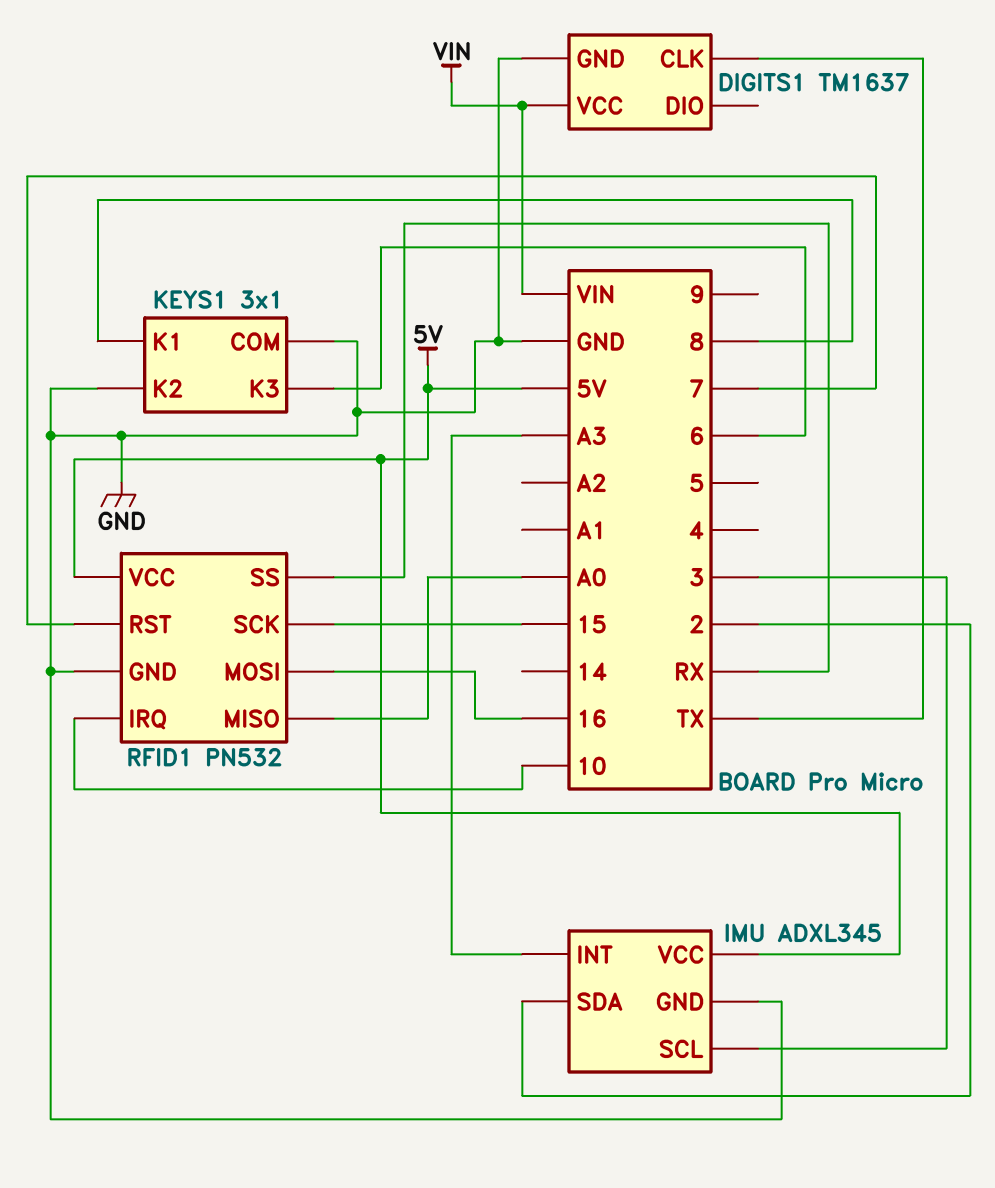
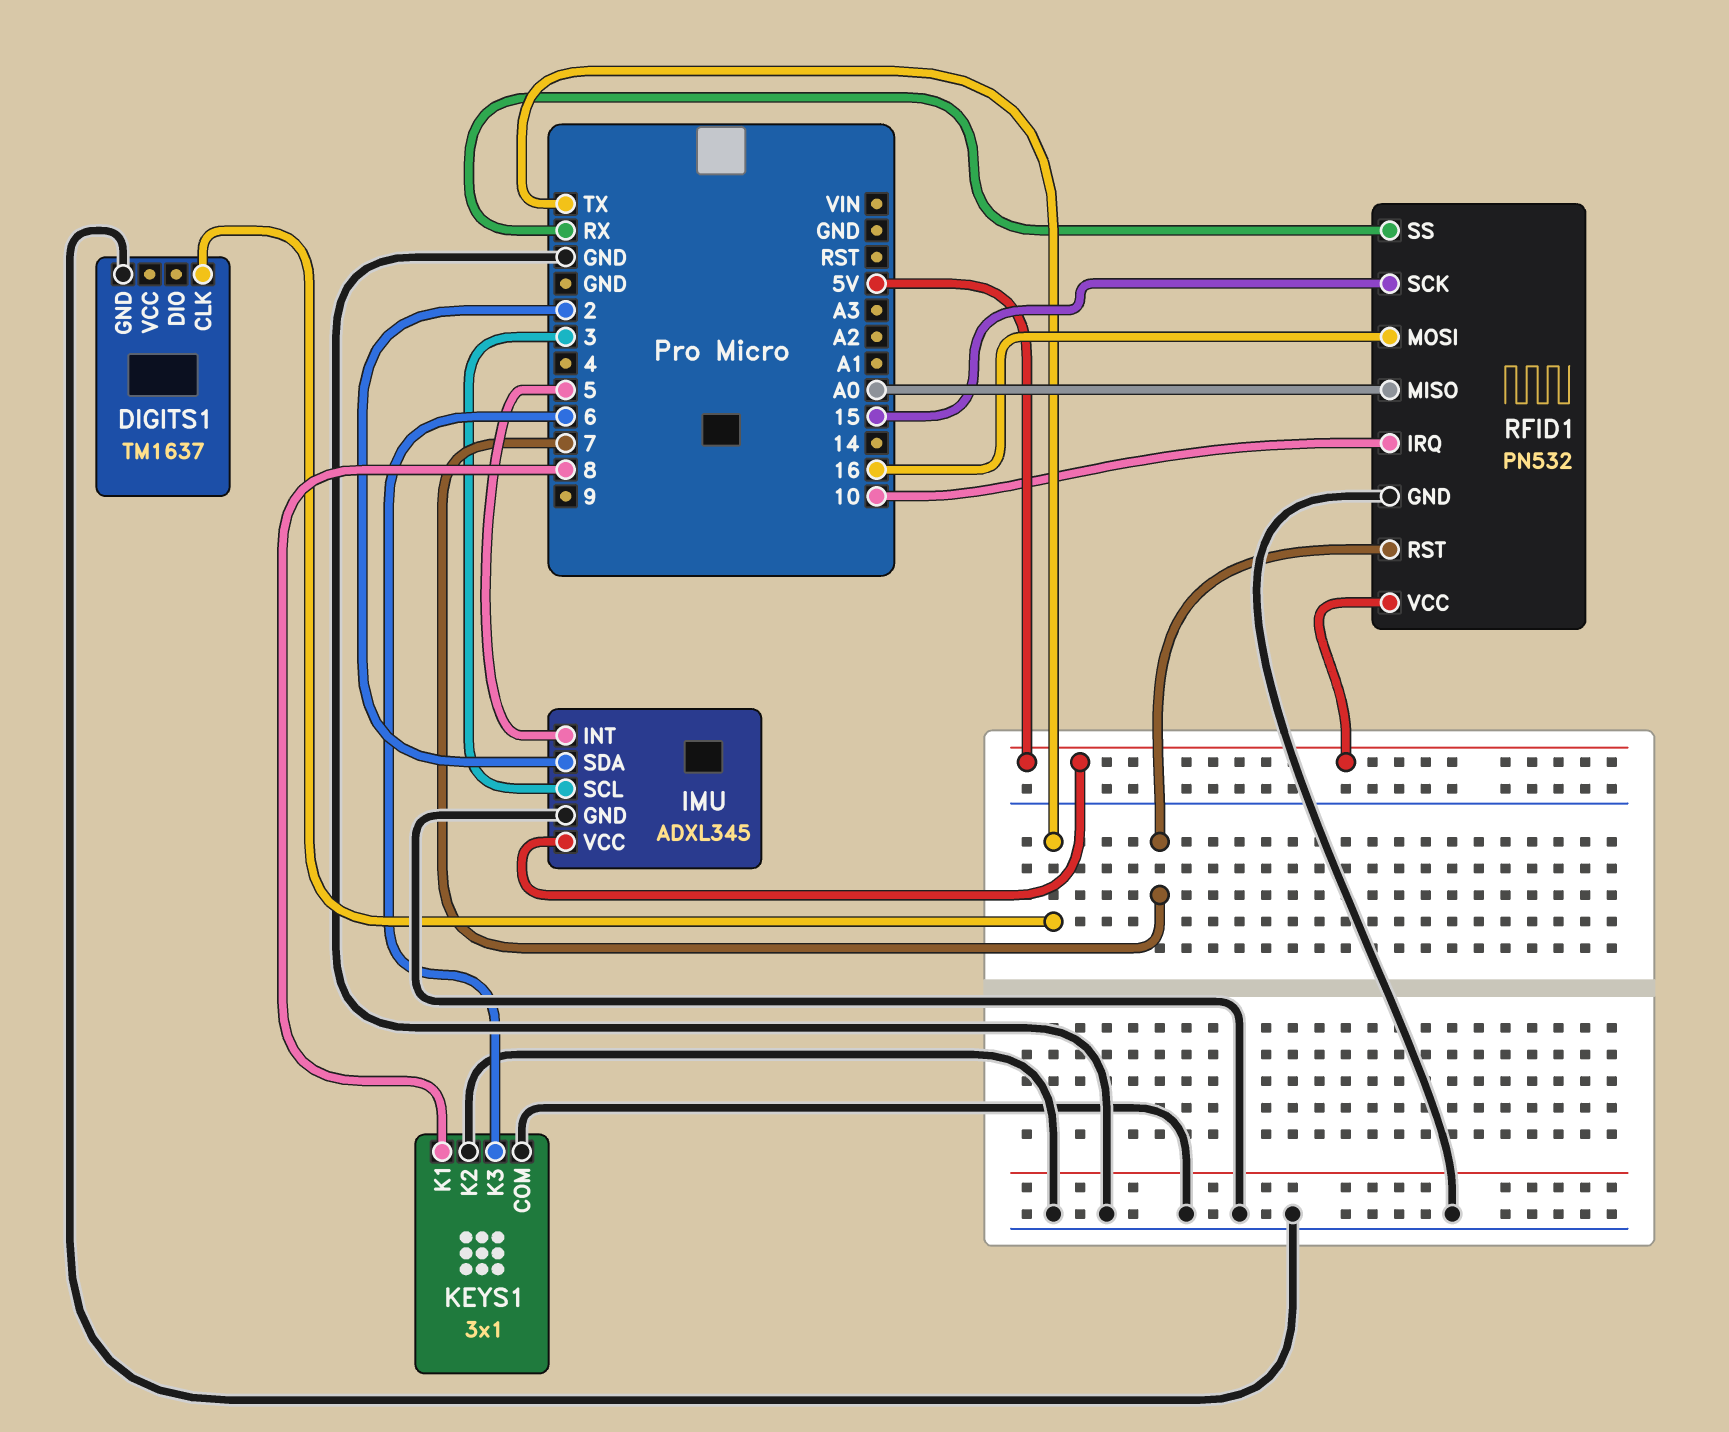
DIGITS1 pin VCC: VIN -> none
IMU pin INT: A3 -> 5

